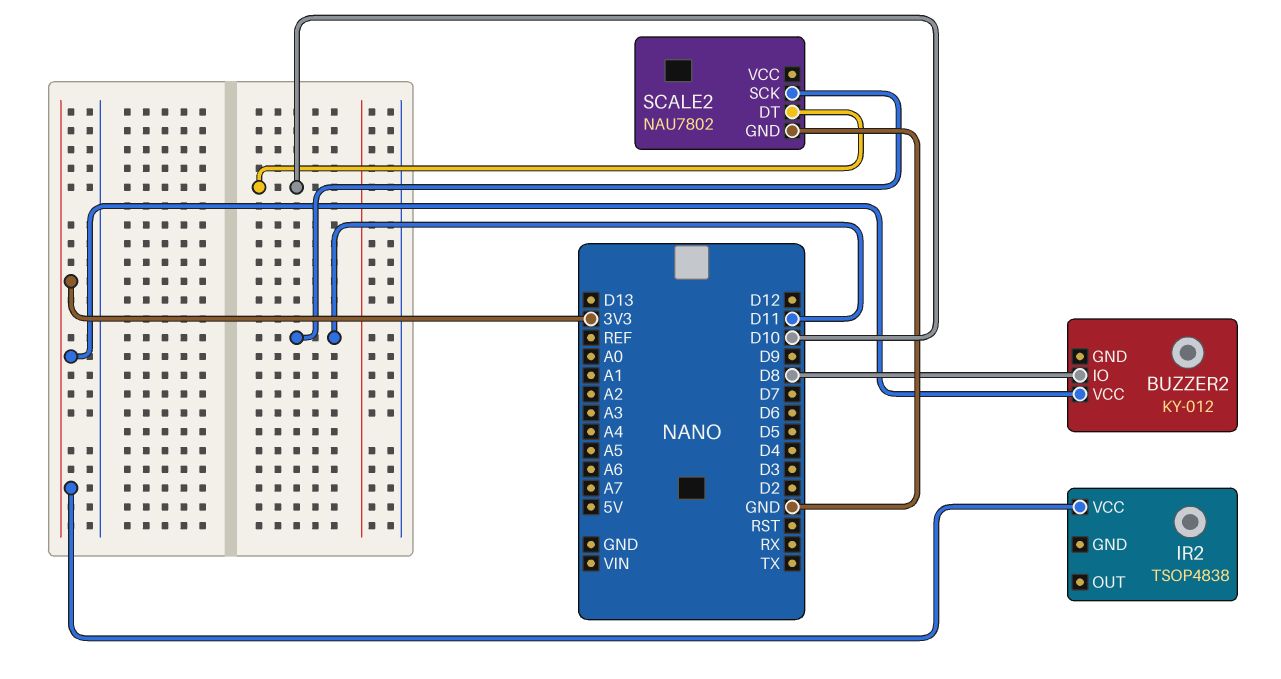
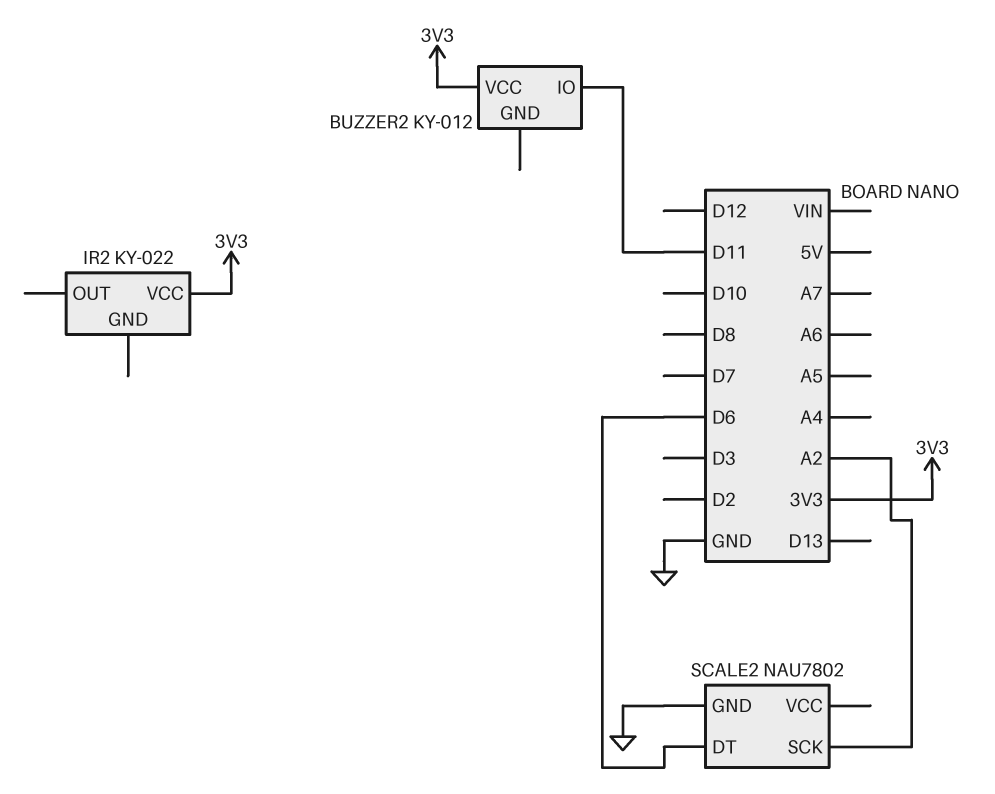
BUZZER2 pin IO: D8 -> D11
IR2: TSOP4838 -> KY-022
SCALE2 pin DT: D10 -> D6
SCALE2 pin SCK: D11 -> A2

